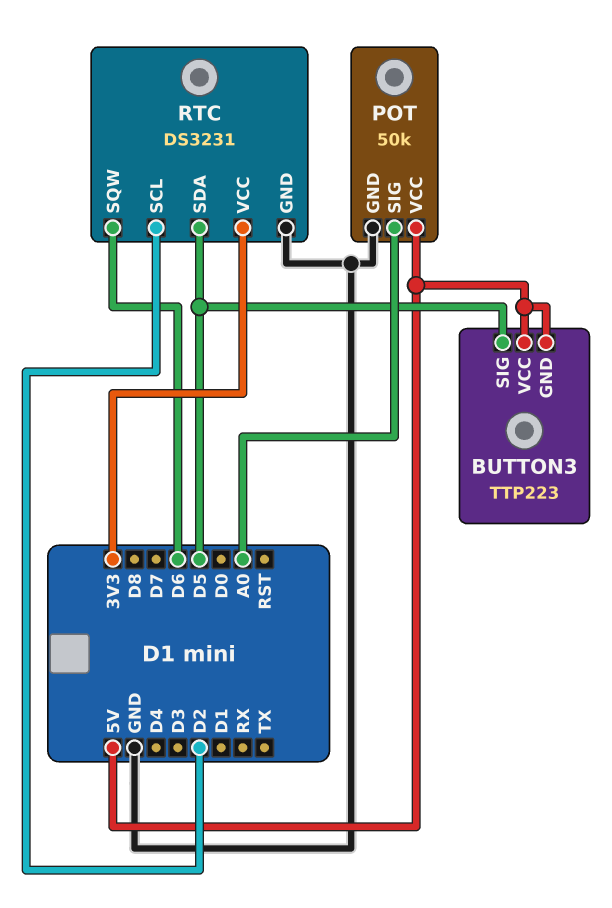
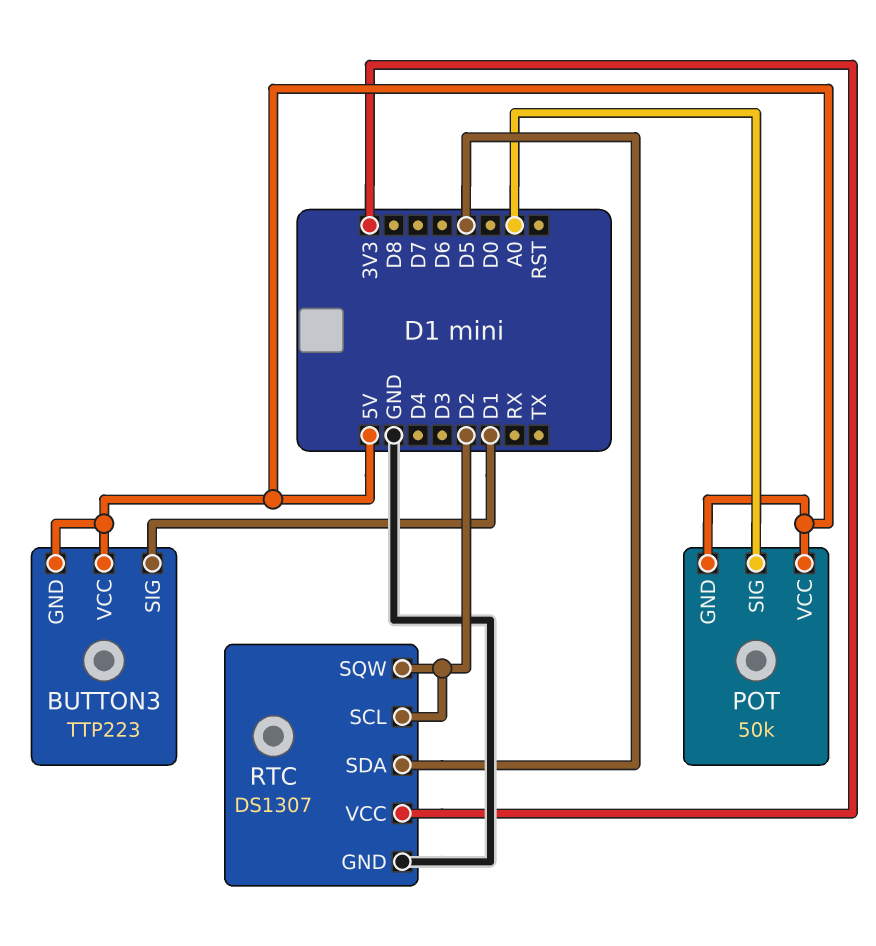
BUTTON3 pin SIG: D5 -> D1
POT pin GND: GND -> 5V
RTC: DS3231 -> DS1307
RTC pin SQW: D6 -> D2

